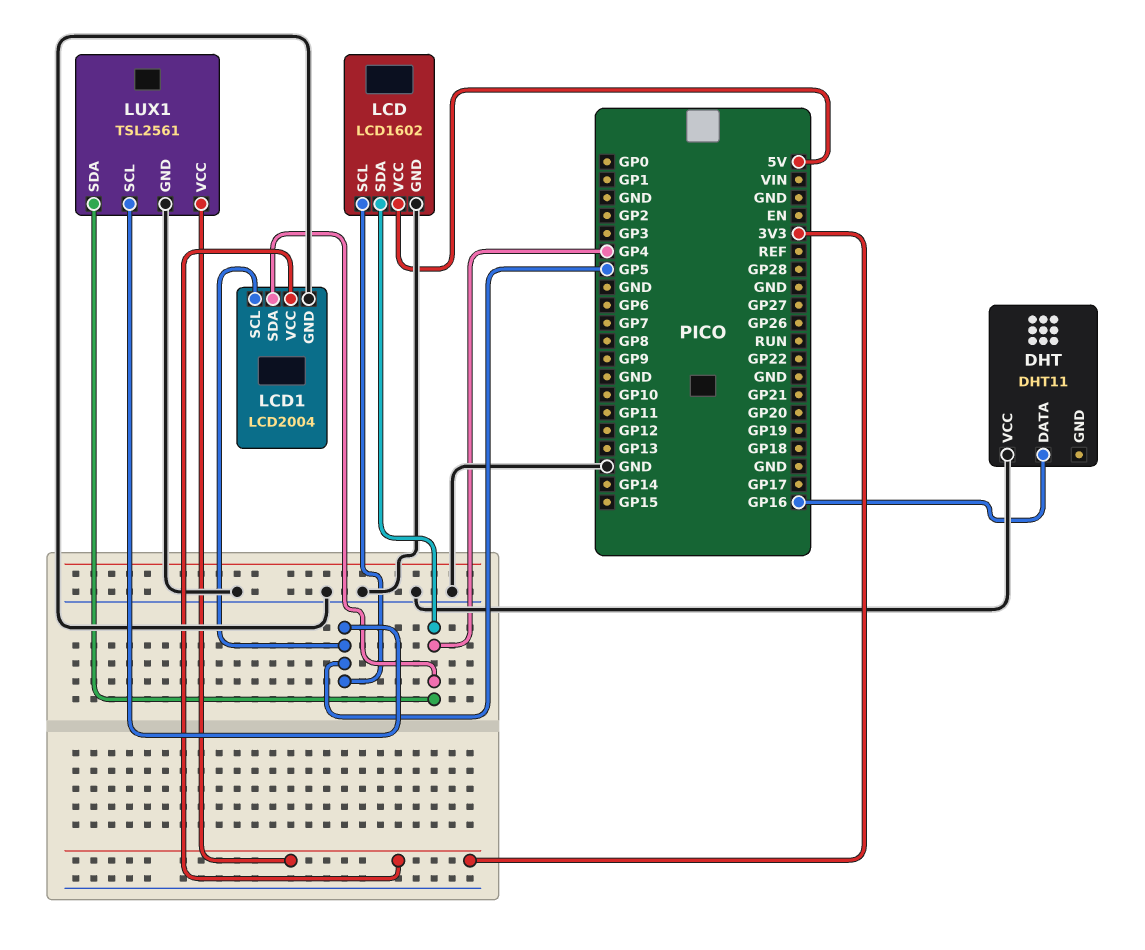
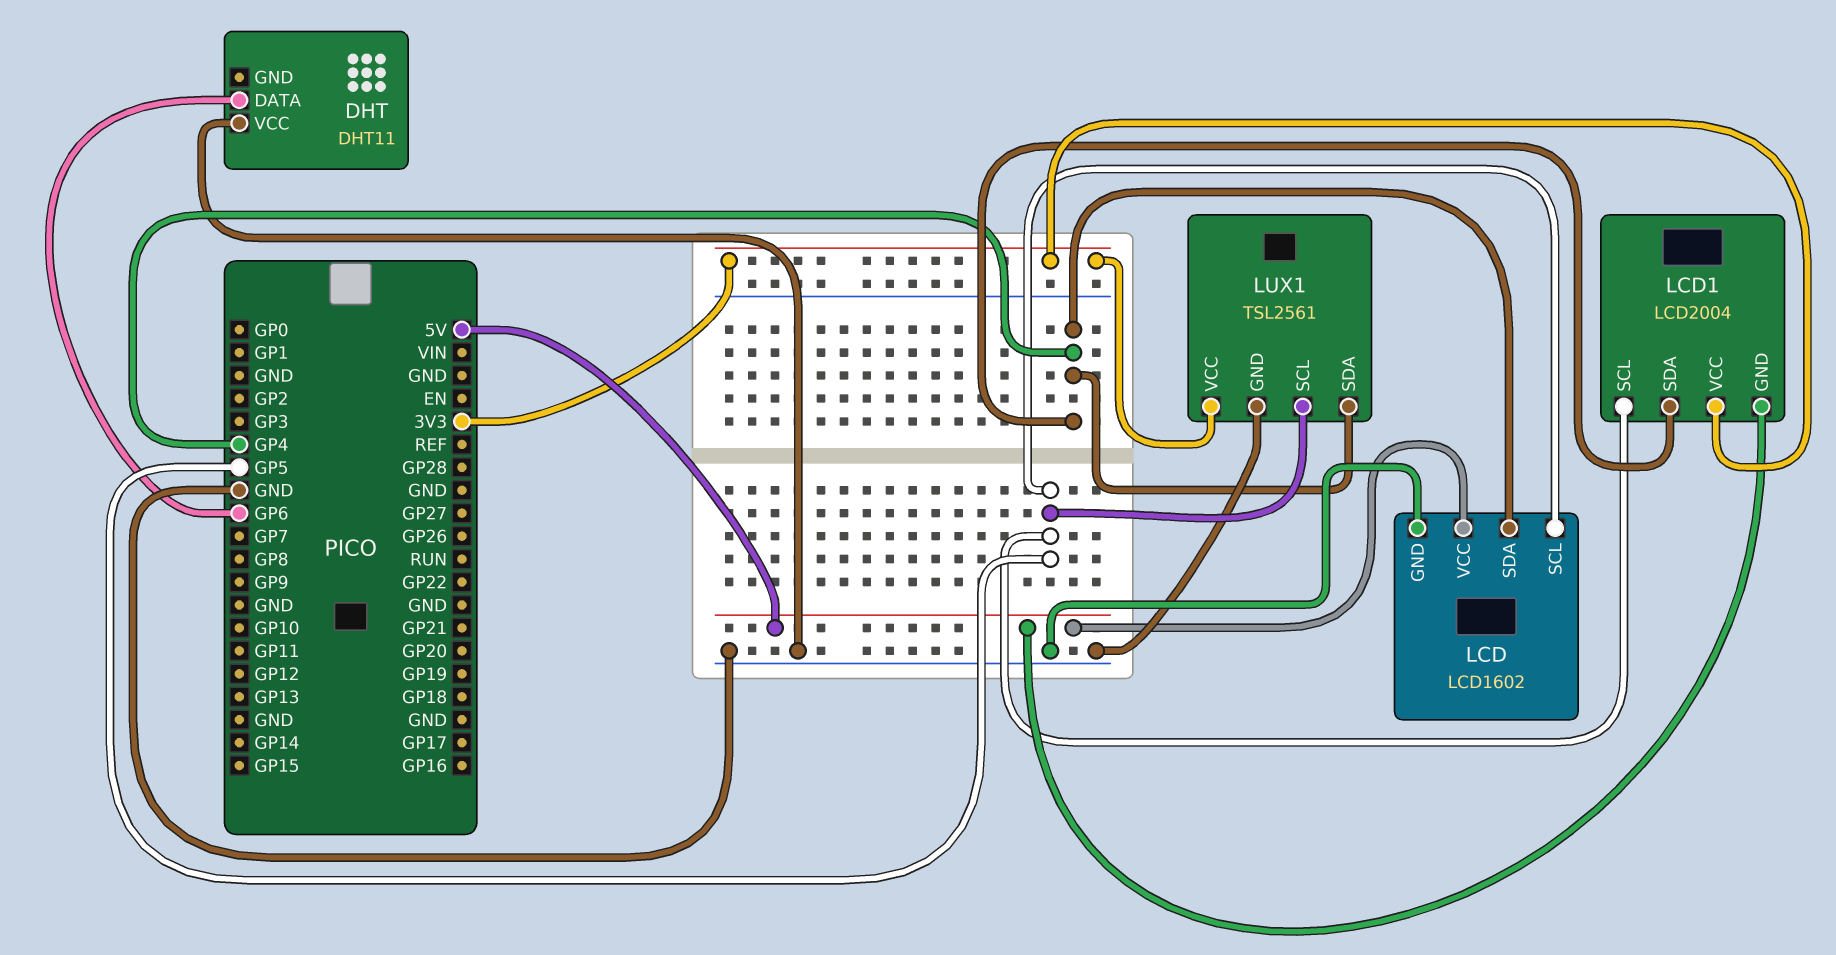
DHT pin DATA: GP16 -> GP6
LCD1 pin GND: GND -> 5V

